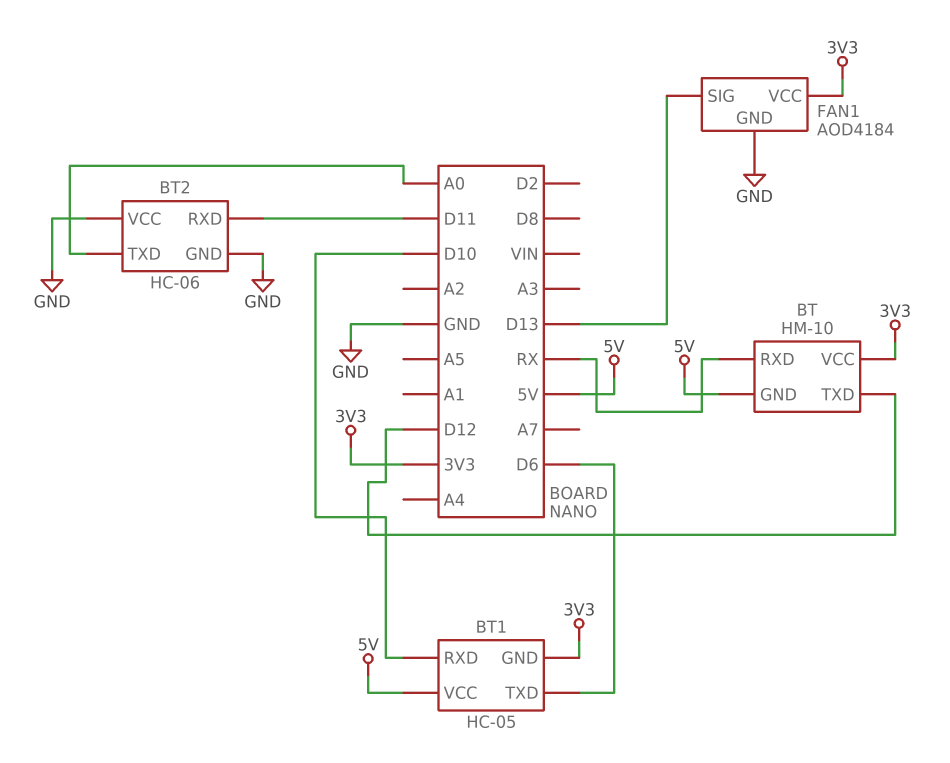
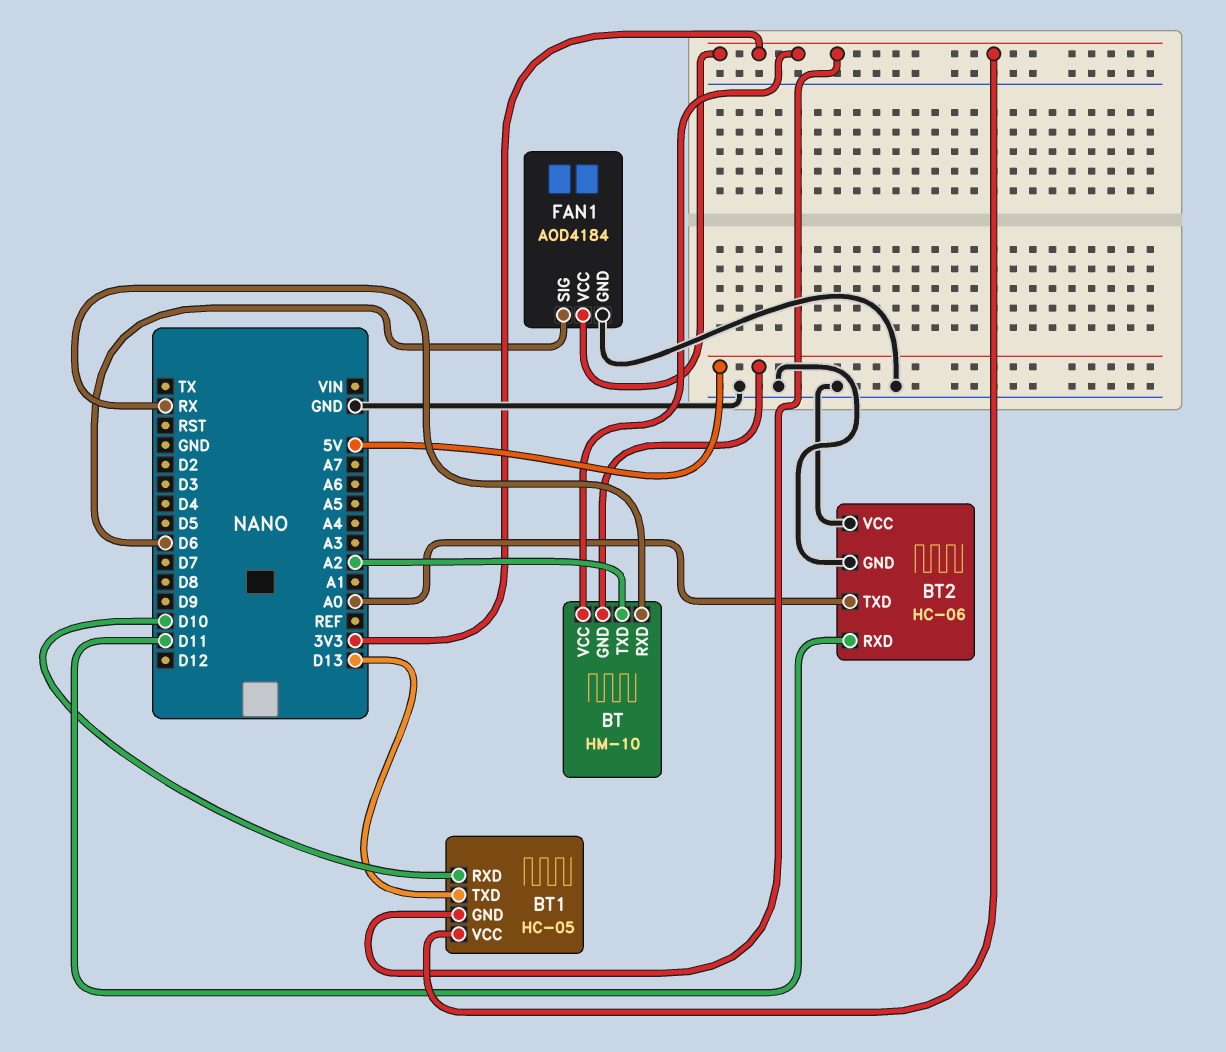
BT pin TXD: D12 -> A2
BT1 pin TXD: D6 -> D13
BT1 pin VCC: 5V -> 3V3
FAN1 pin SIG: D13 -> D6

